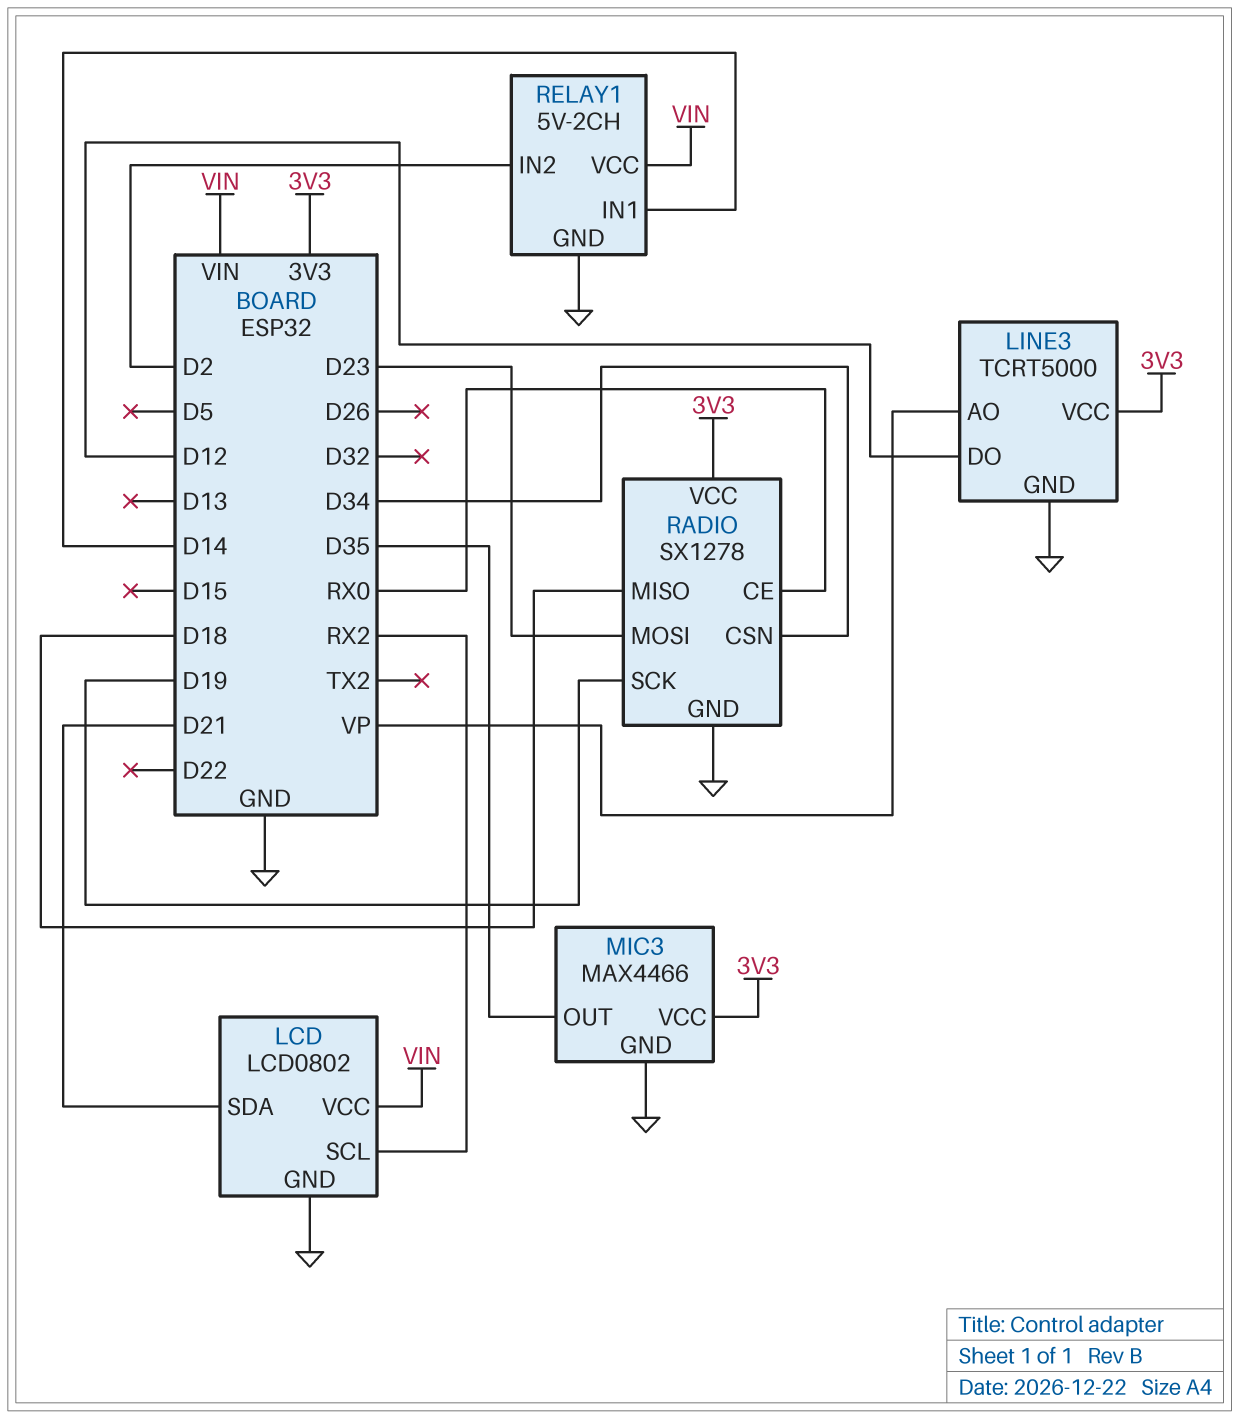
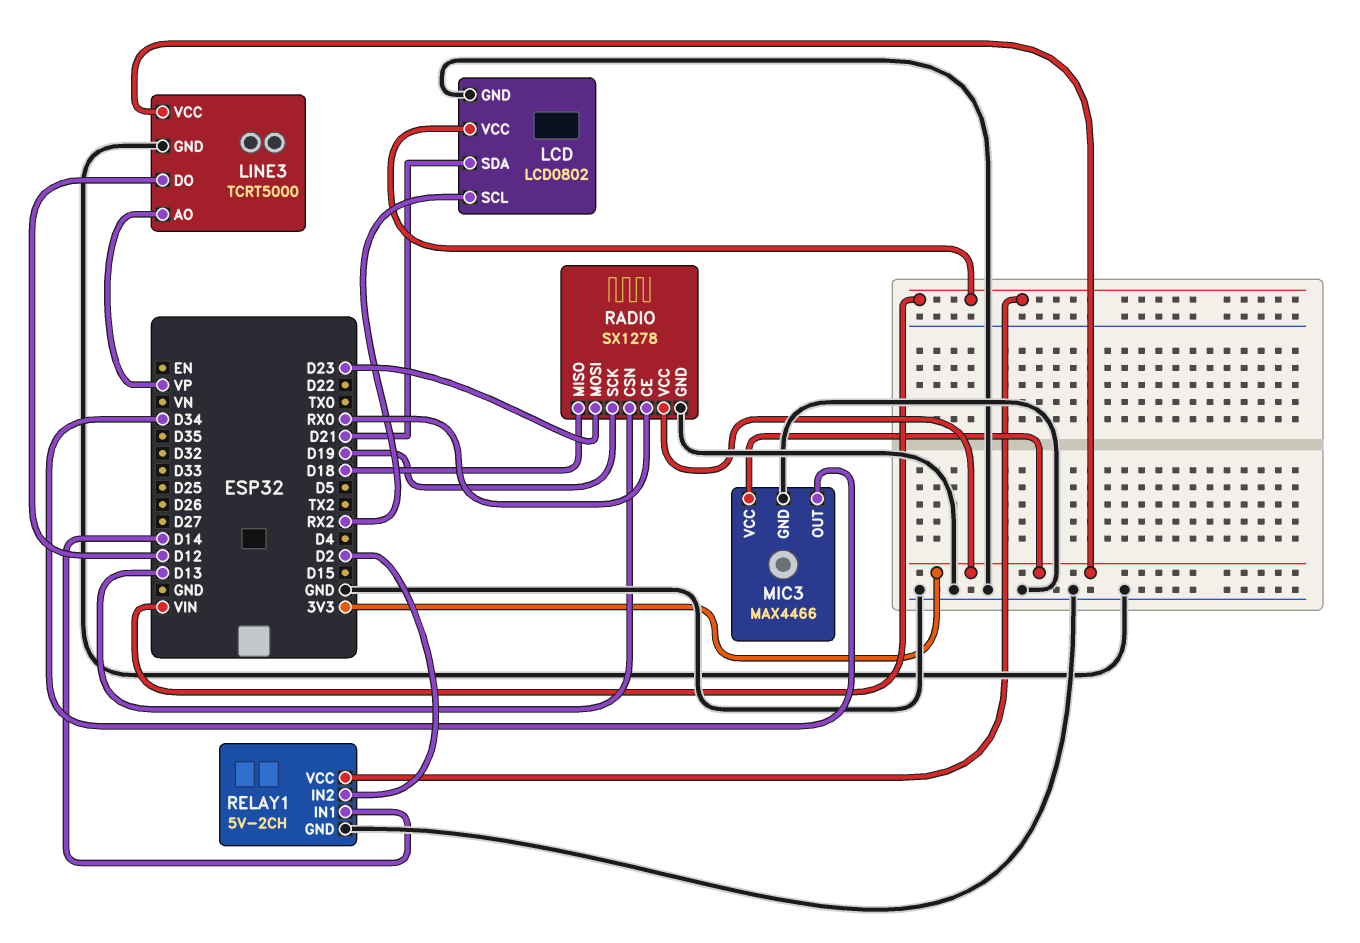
MIC3 pin OUT: D35 -> D34
RADIO pin CSN: D34 -> D13

